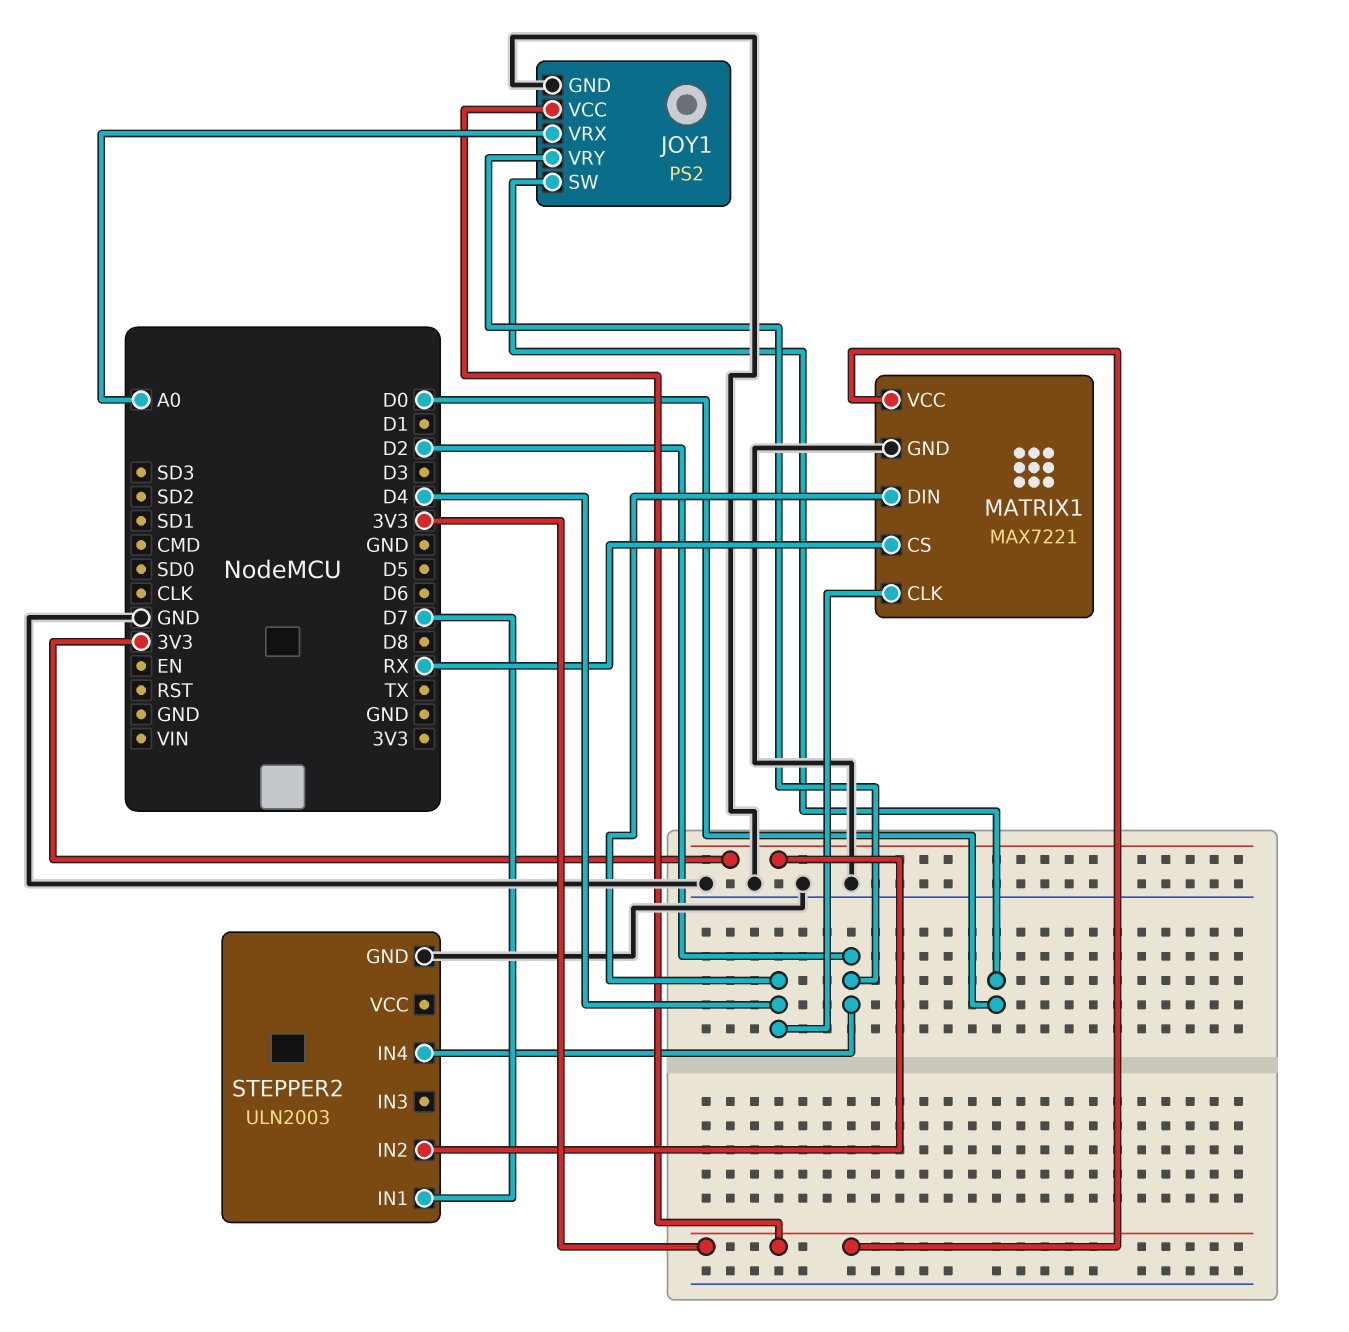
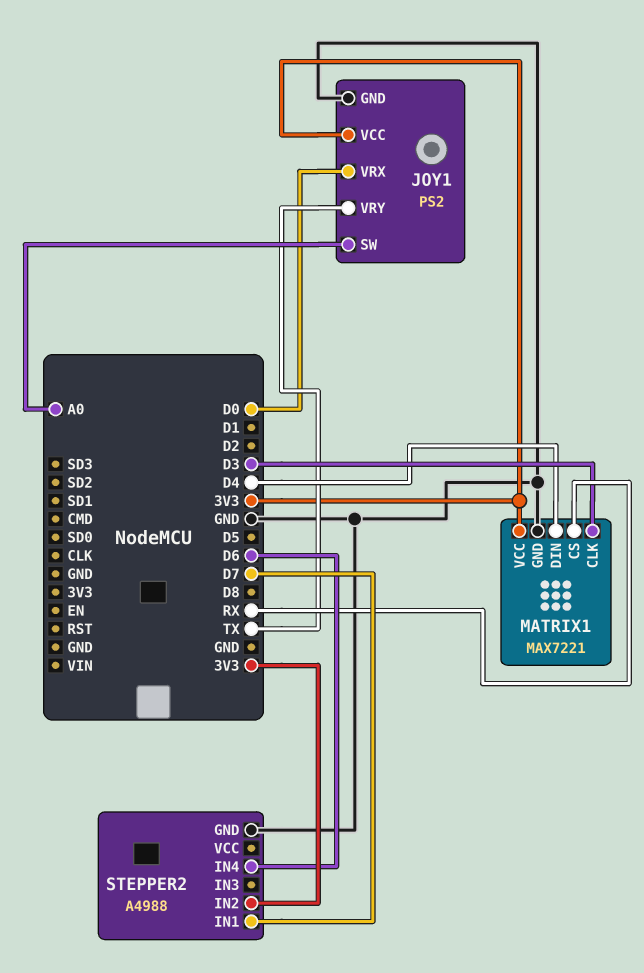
JOY1 pin SW: D0 -> A0
JOY1 pin VRX: A0 -> D0
JOY1 pin VRY: D2 -> TX
MATRIX1 pin CLK: D4 -> D3
STEPPER2: ULN2003 -> A4988
STEPPER2 pin IN4: D2 -> D6

